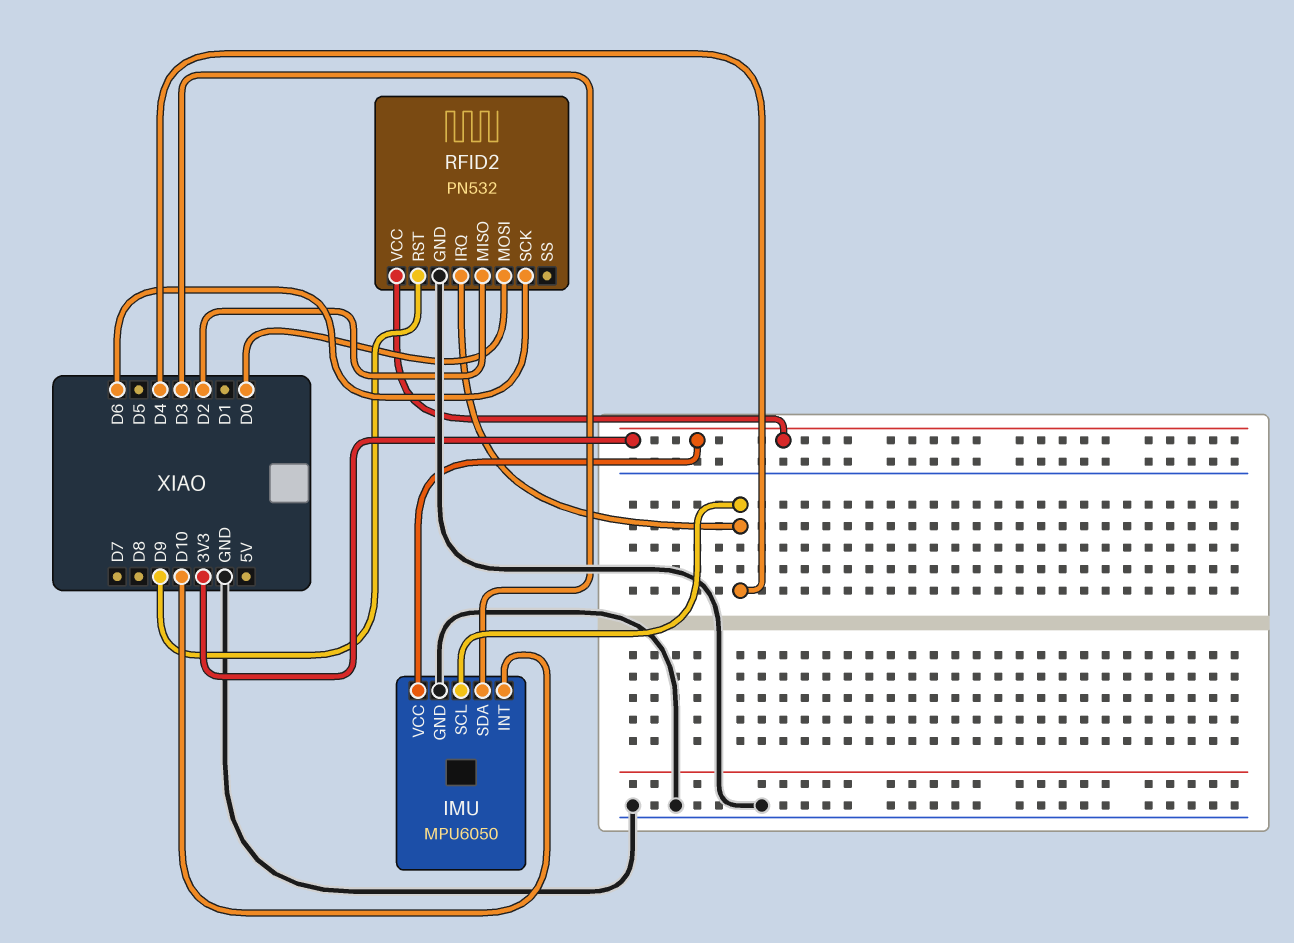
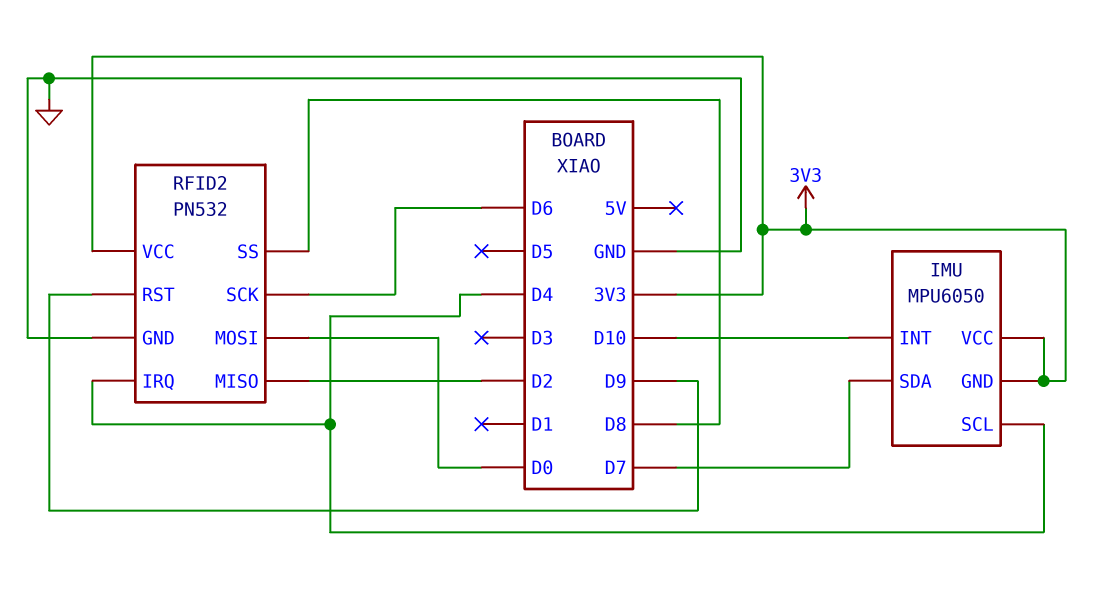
IMU pin GND: GND -> 3V3
IMU pin SDA: D3 -> D7
RFID2 pin SS: none -> D8

